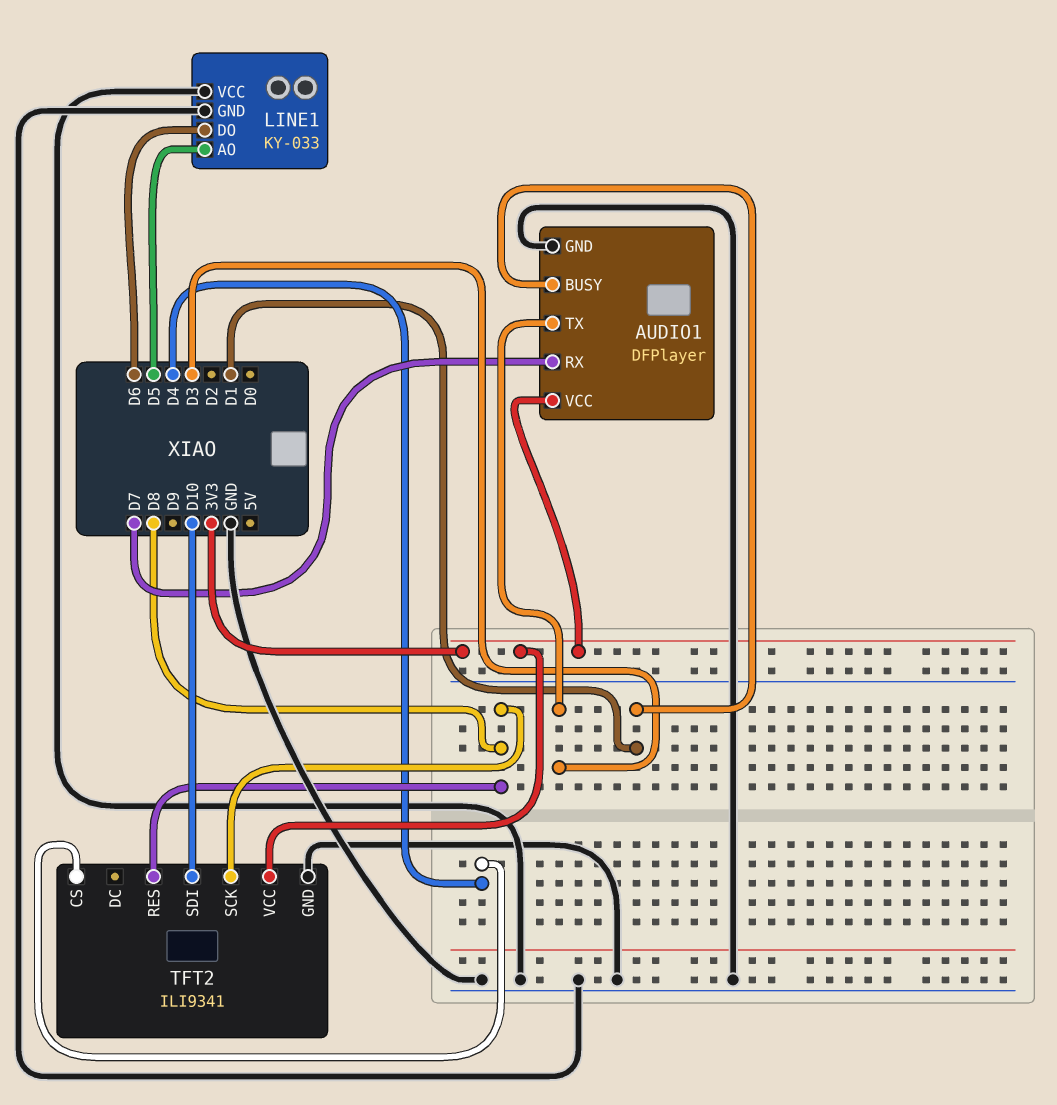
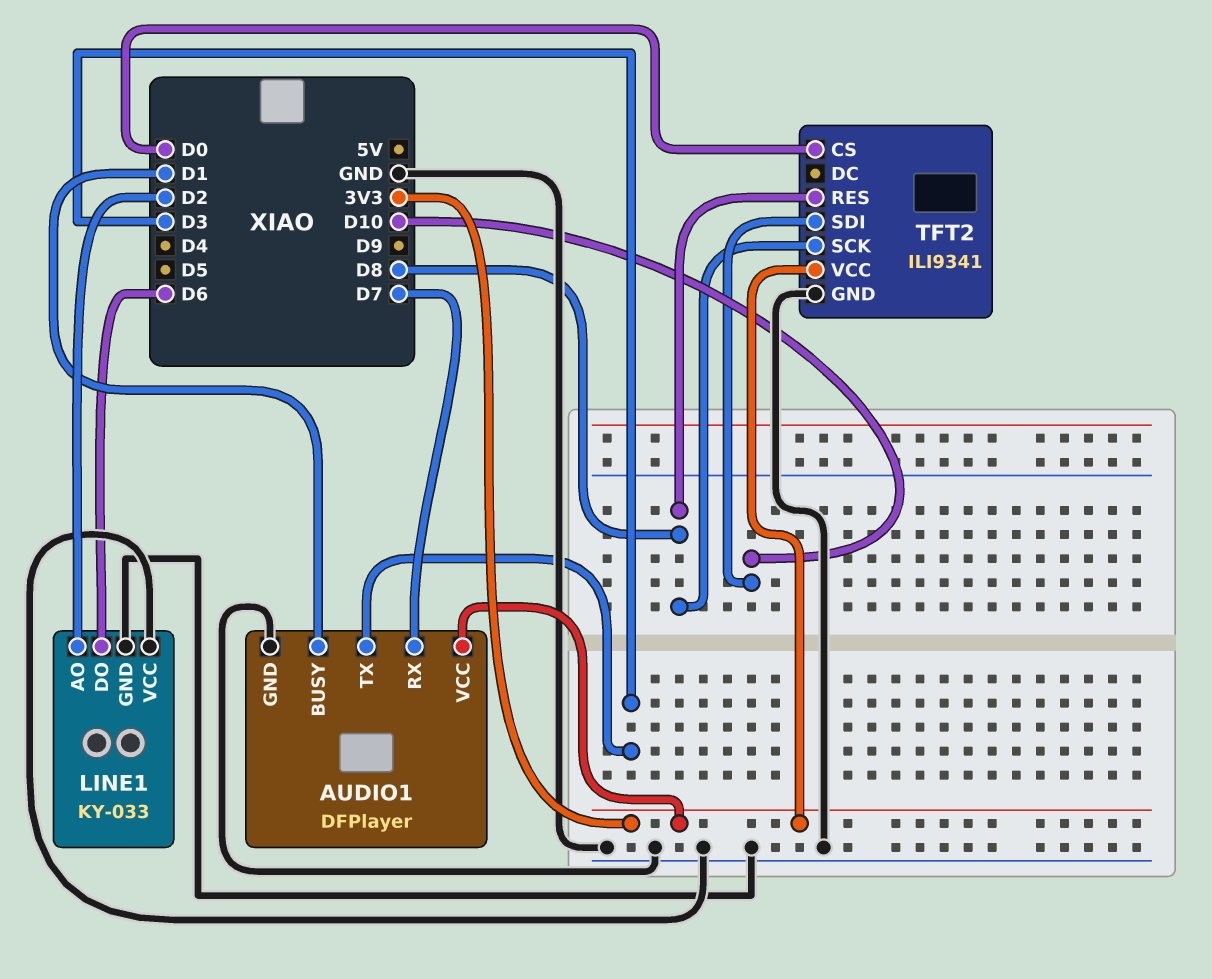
LINE1 pin AO: D5 -> D2
TFT2 pin CS: D4 -> D0

